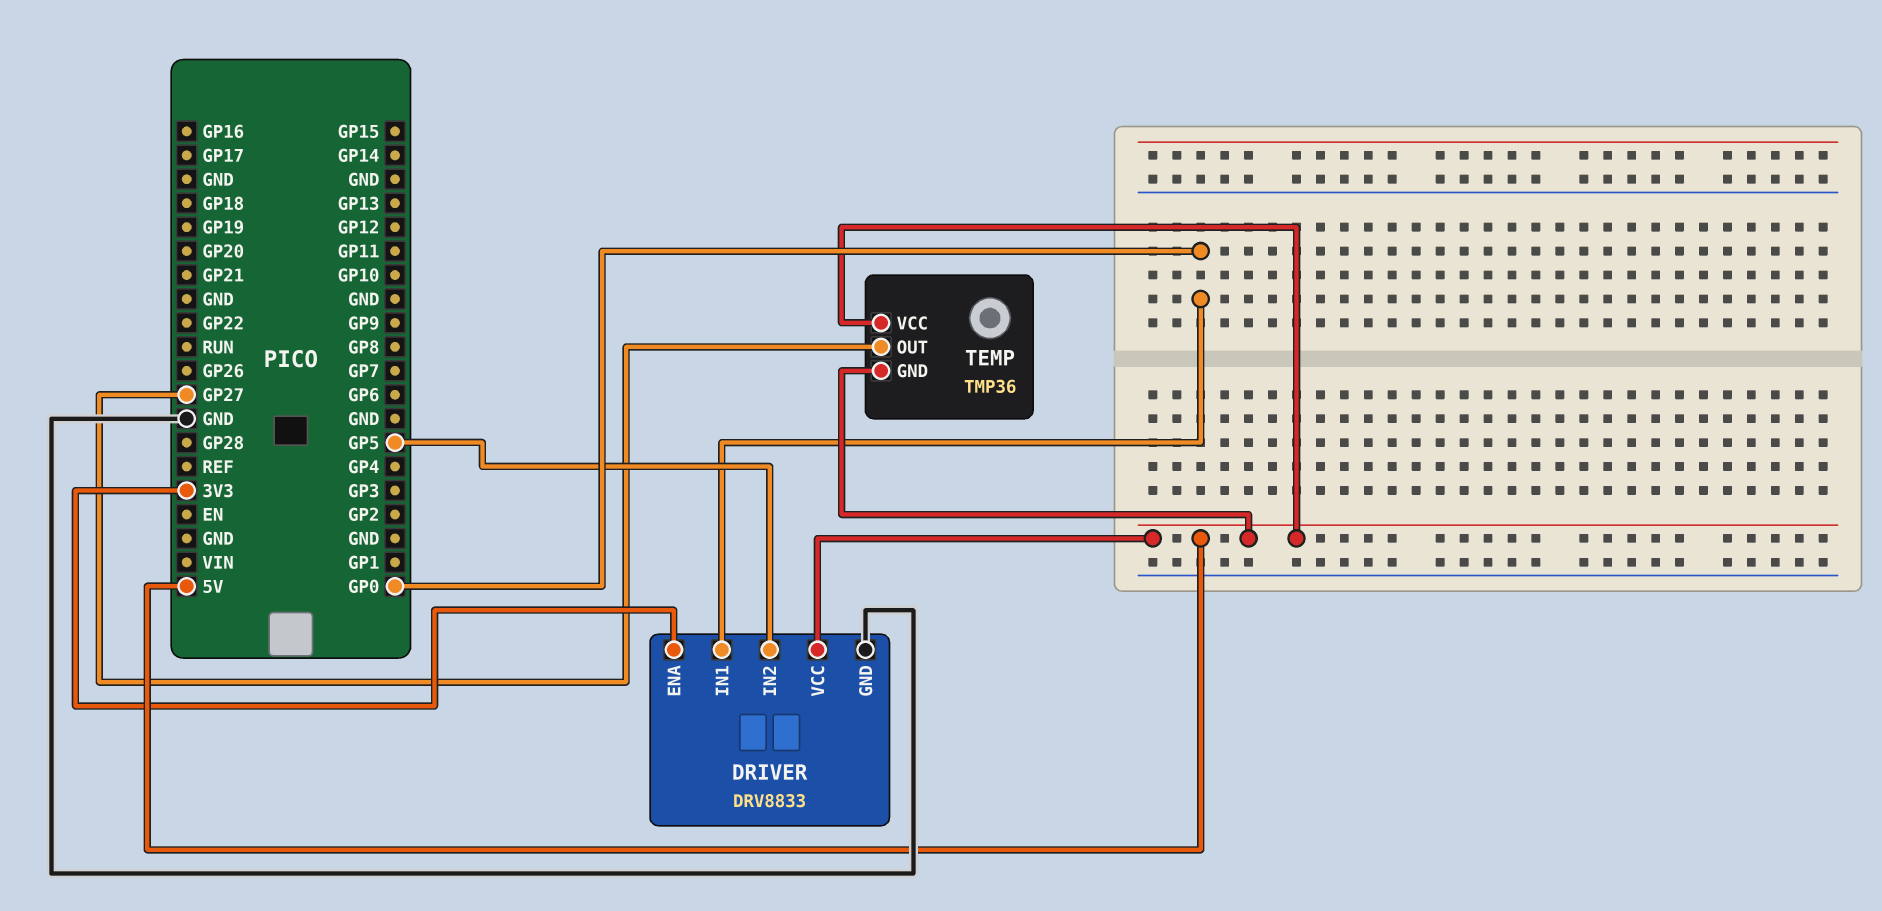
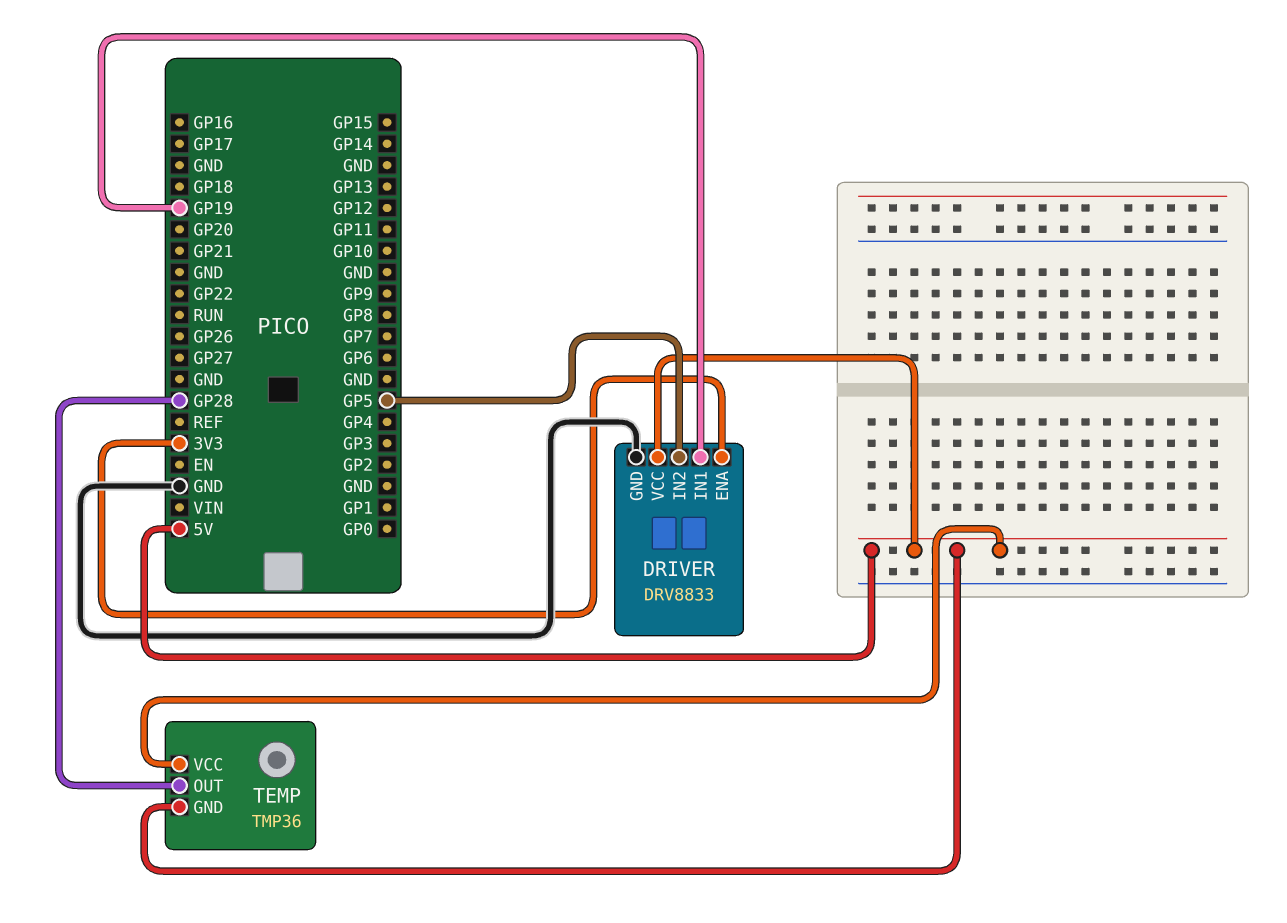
DRIVER pin IN1: GP0 -> GP19
TEMP pin OUT: GP27 -> GP28

